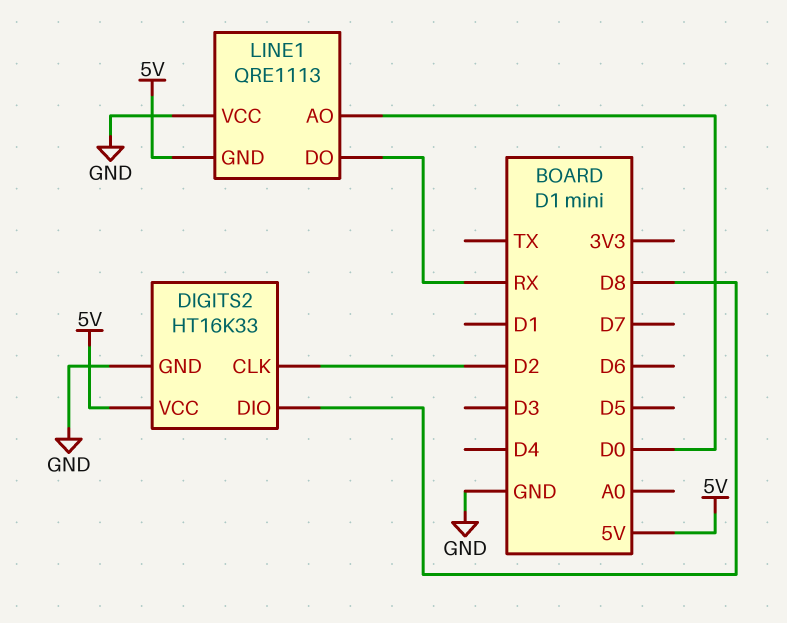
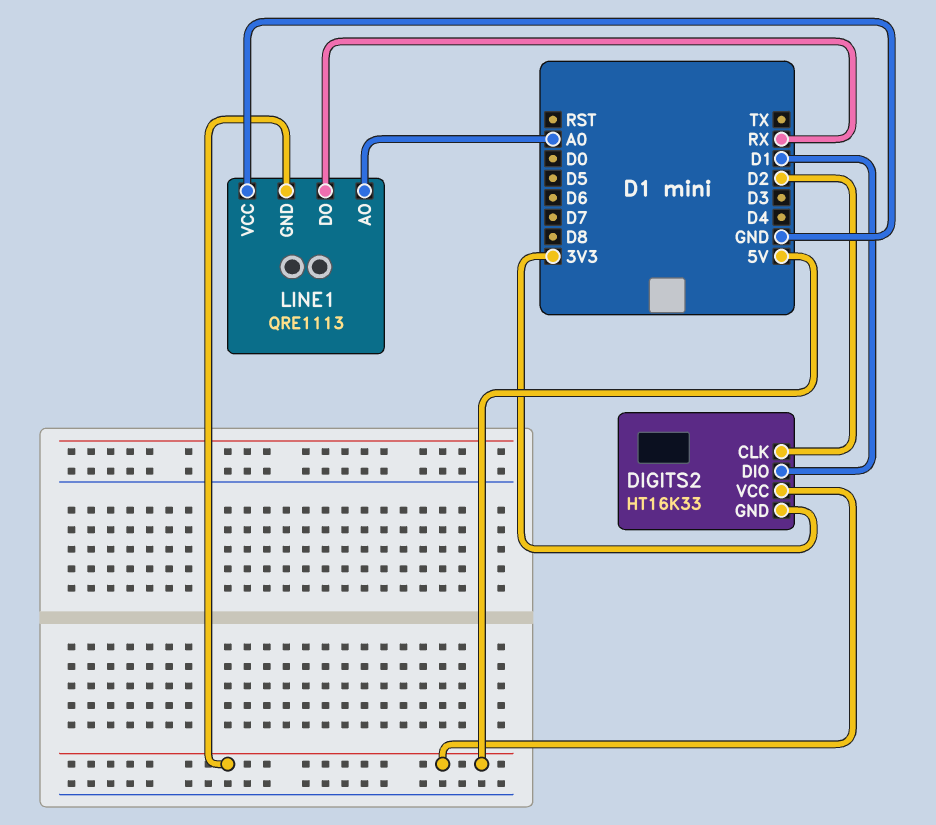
DIGITS2 pin DIO: D8 -> D1
DIGITS2 pin GND: GND -> 3V3
LINE1 pin AO: D0 -> A0

